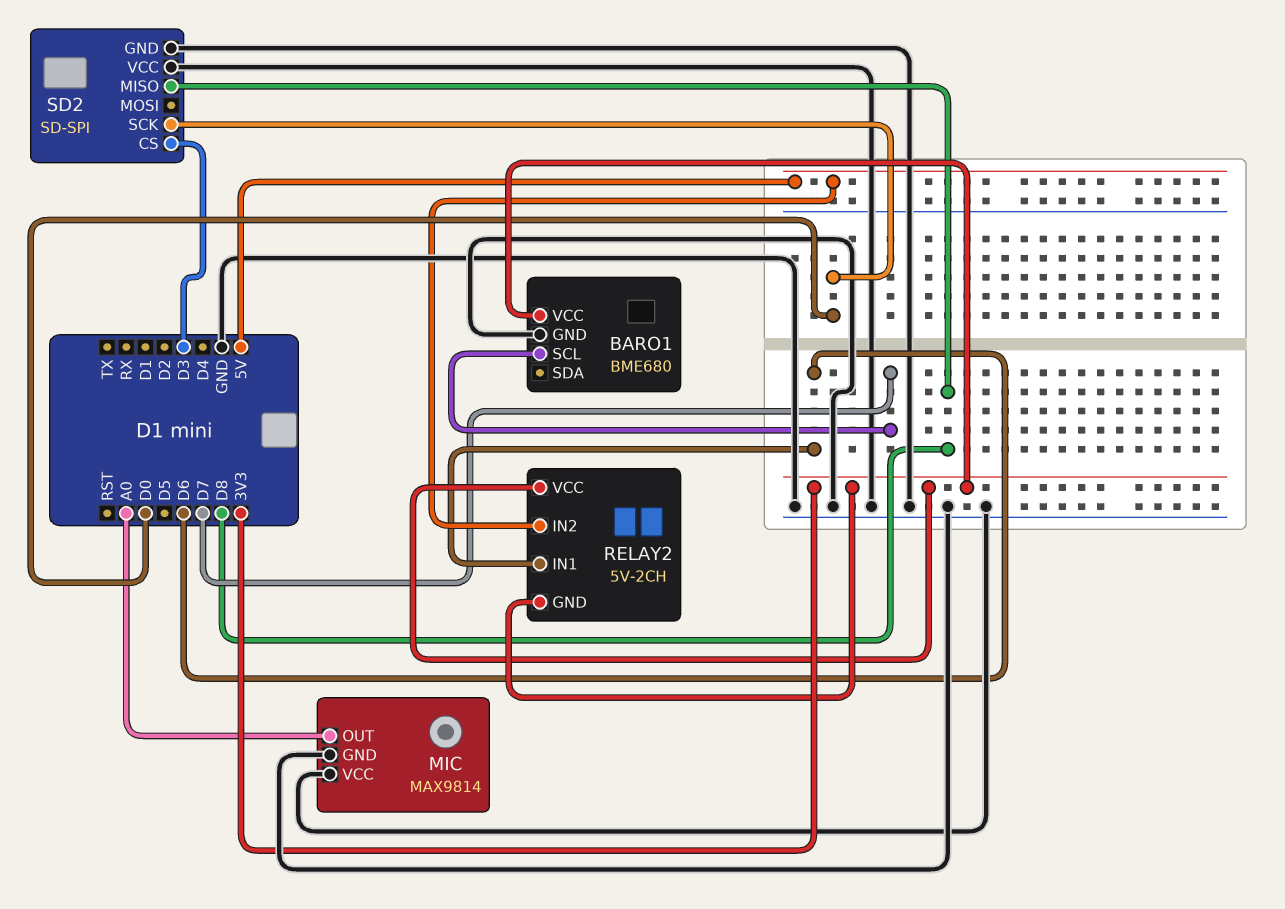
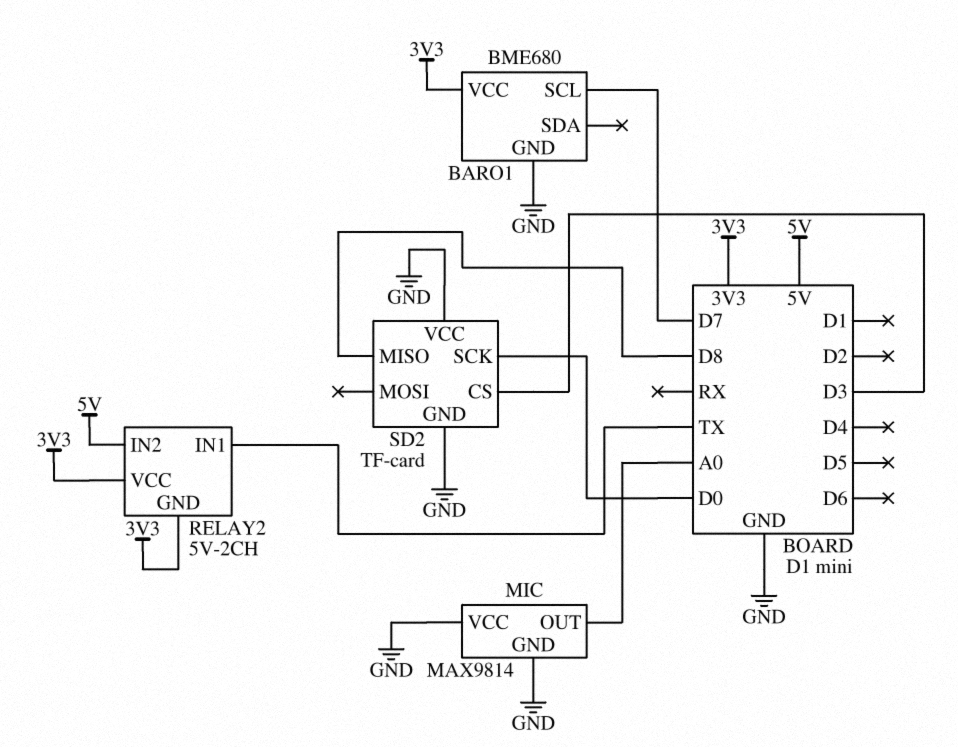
RELAY2 pin IN1: D6 -> TX
SD2: SD-SPI -> TF-card

